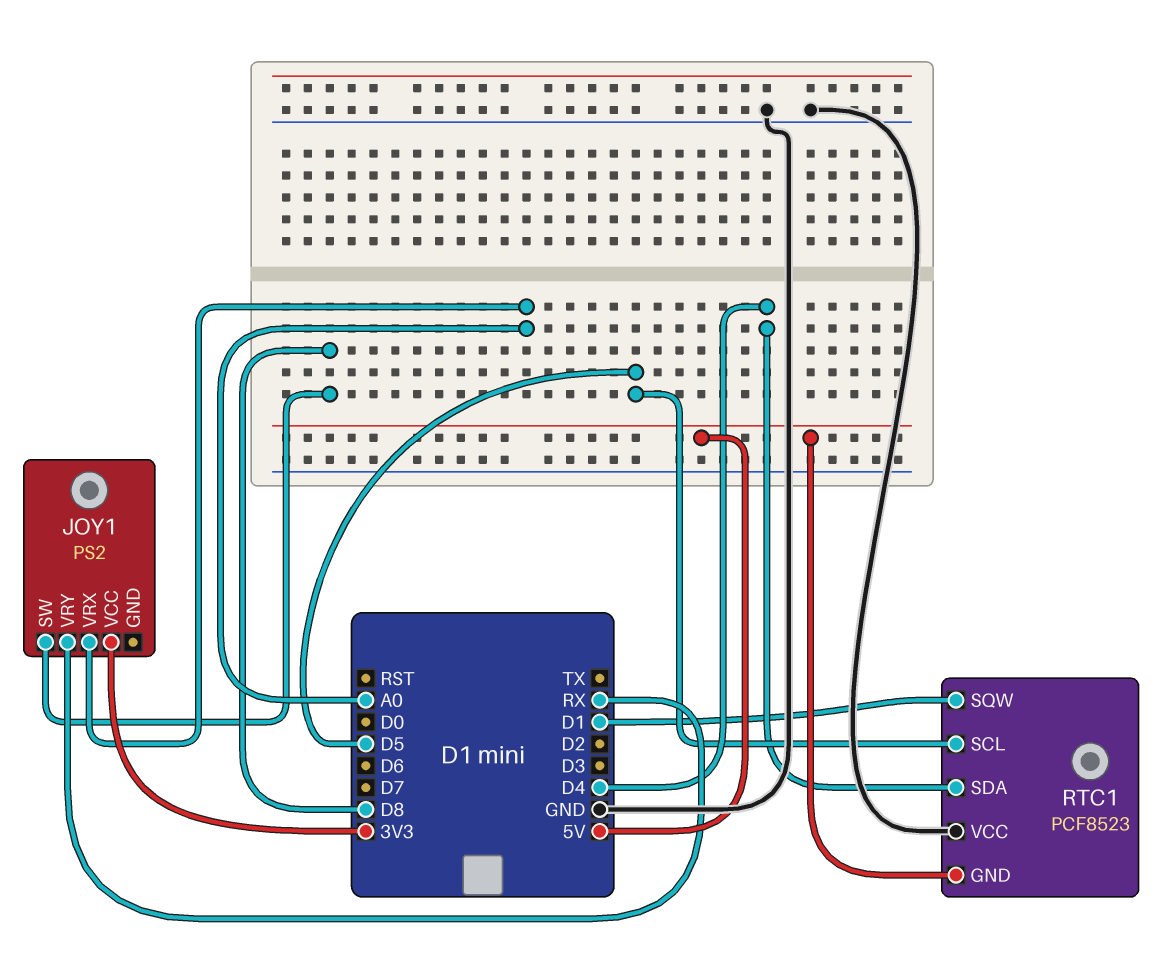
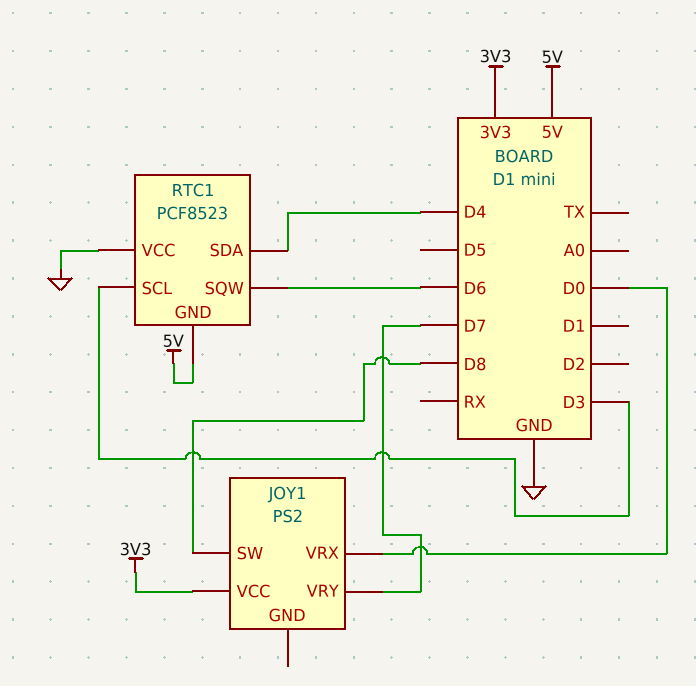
JOY1 pin VRX: A0 -> D0
JOY1 pin VRY: RX -> D7
RTC1 pin SCL: D5 -> D3
RTC1 pin SQW: D1 -> D6

